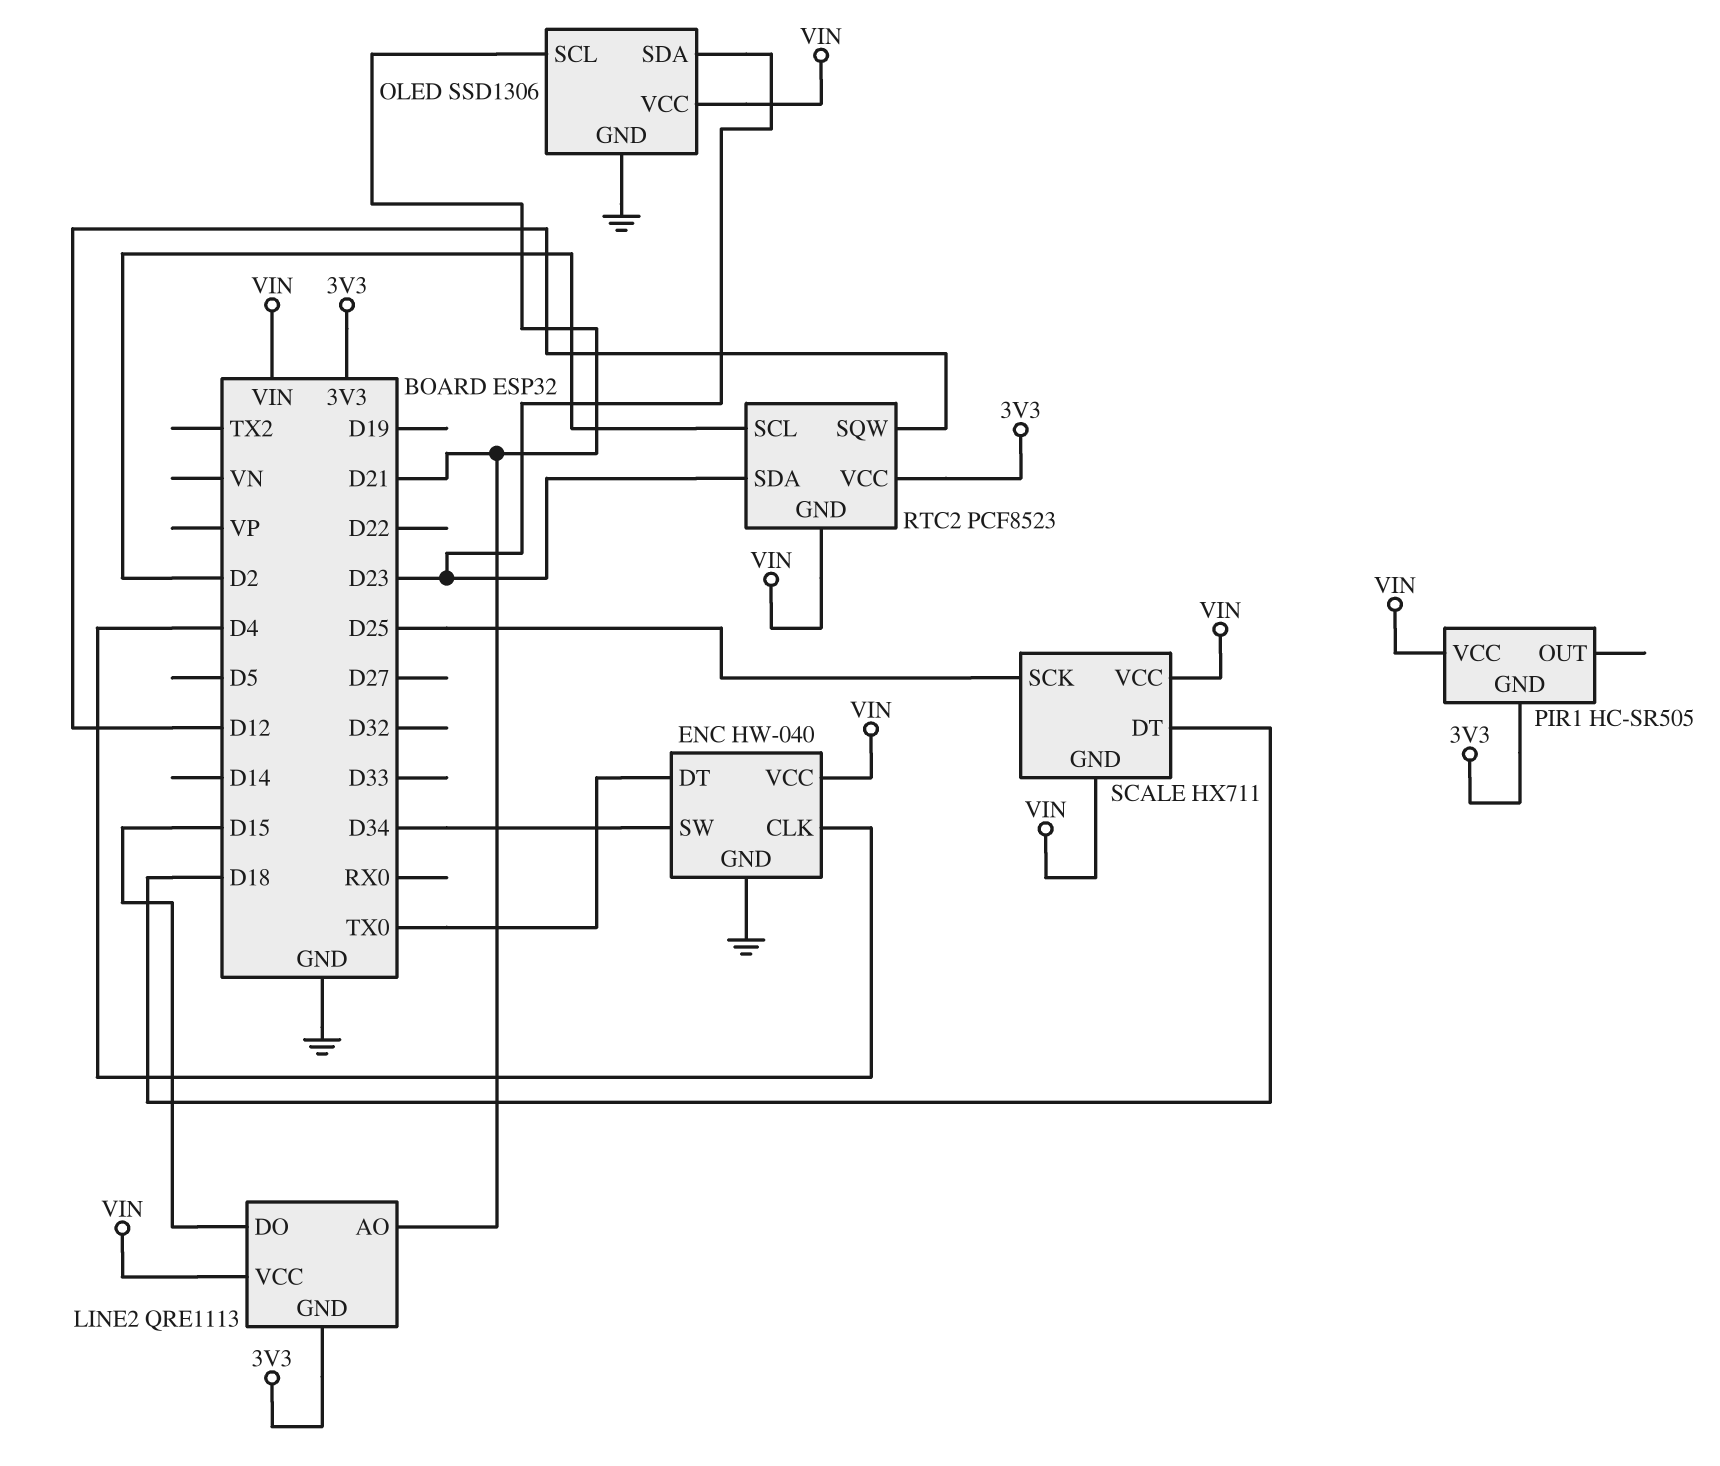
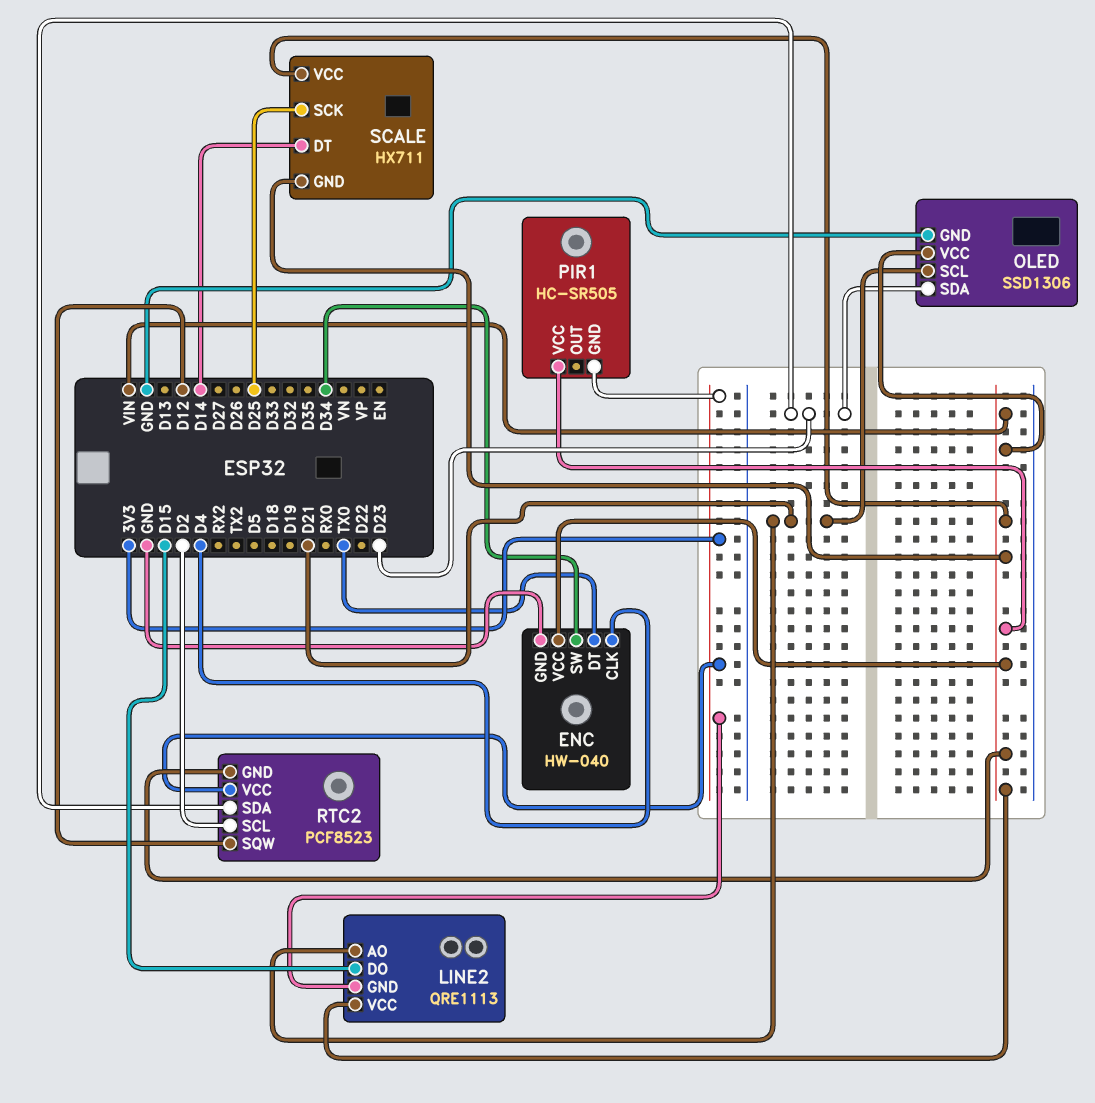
SCALE pin DT: D18 -> D14

